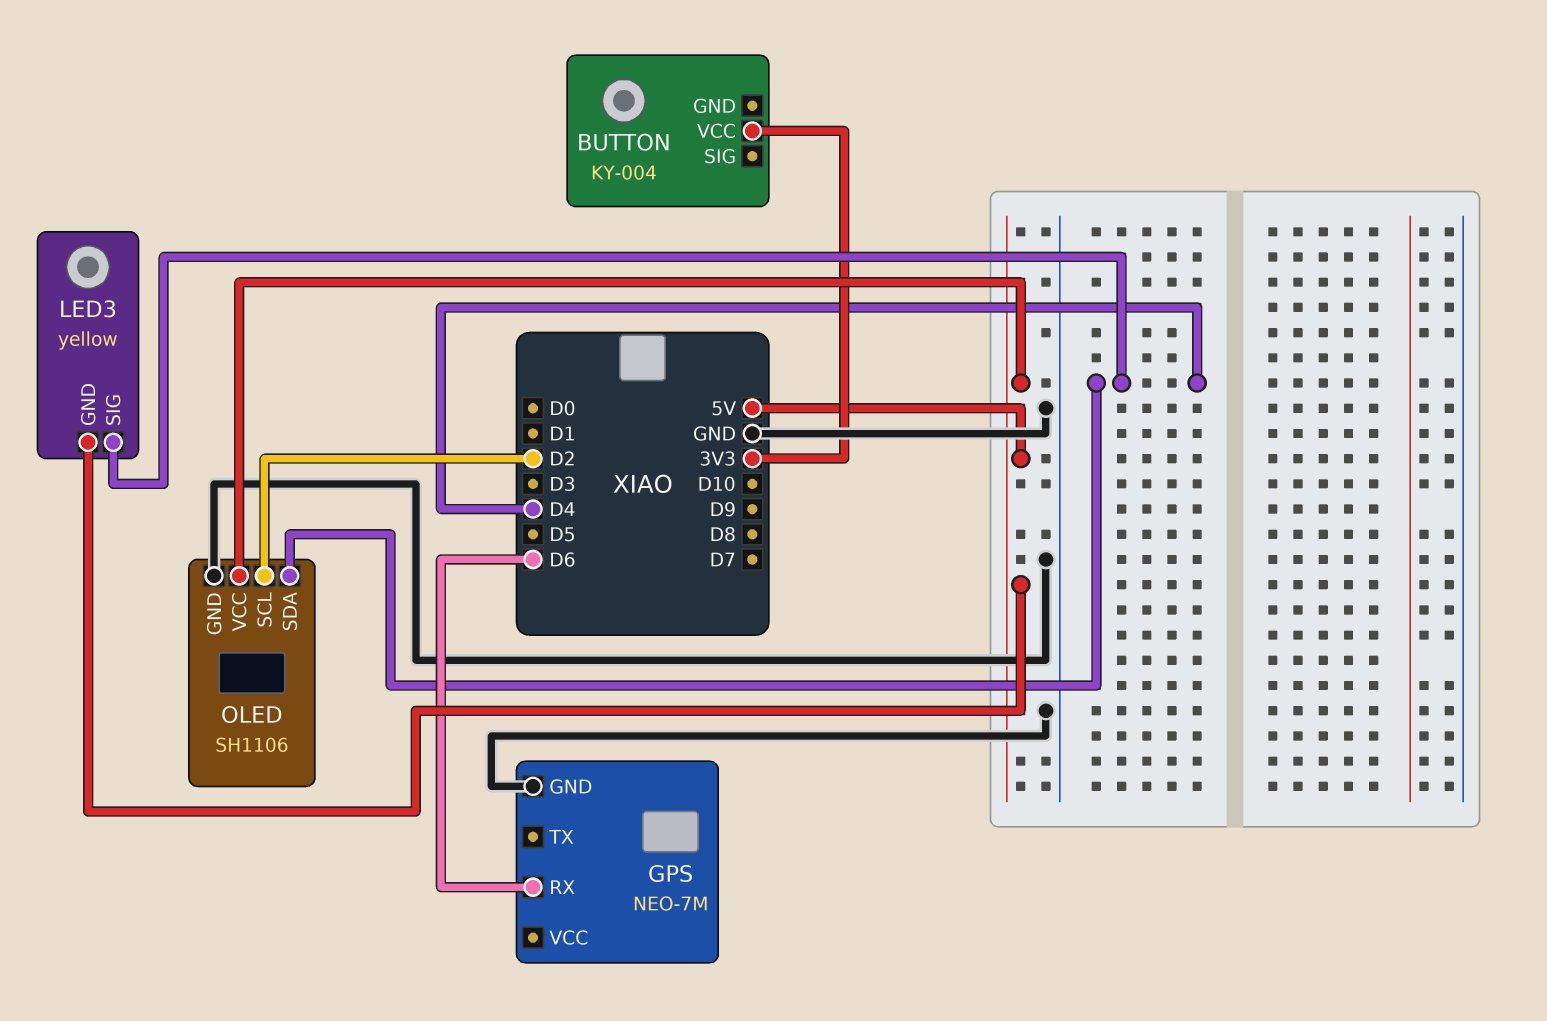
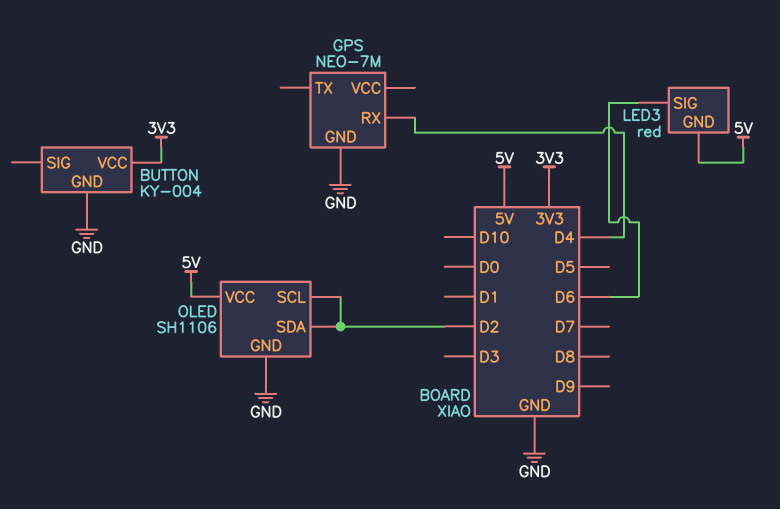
BUTTON pin GND: none -> GND
GPS pin RX: D6 -> D4
LED3: yellow -> red
LED3 pin SIG: D4 -> D6
OLED pin SDA: D4 -> D2

